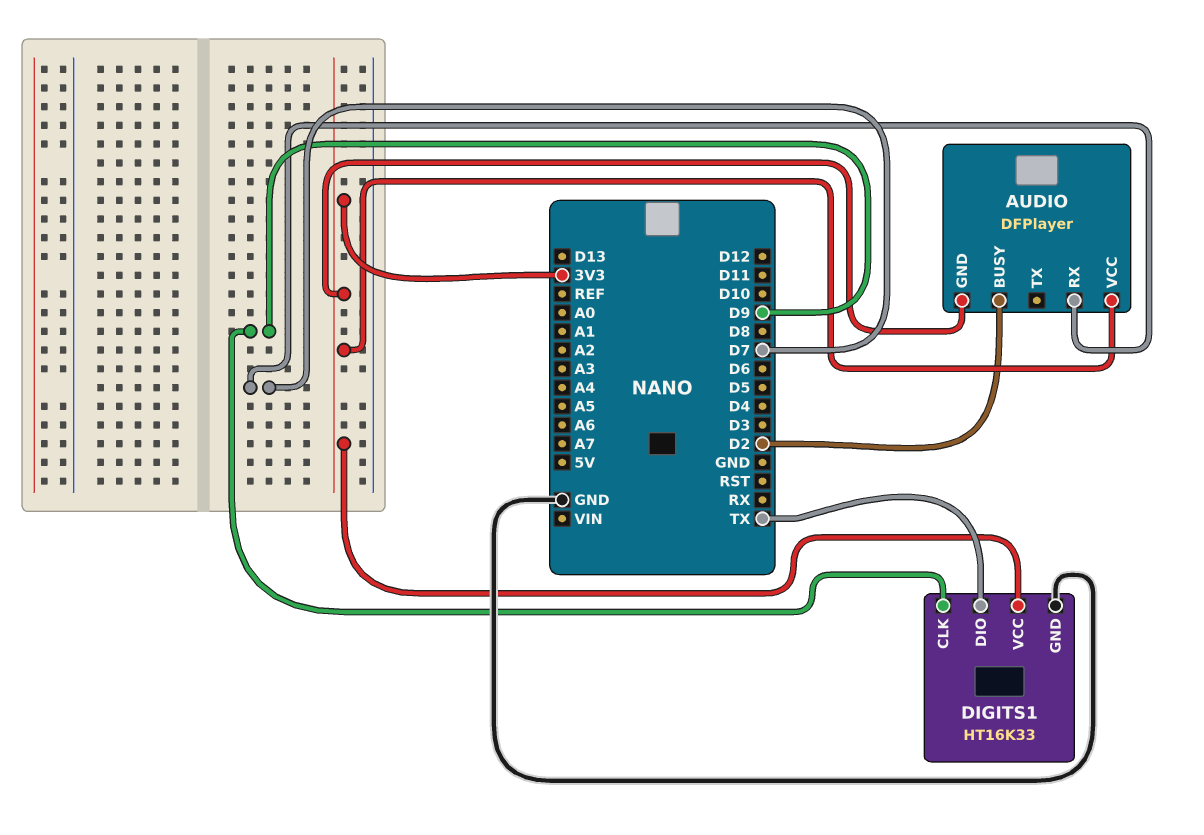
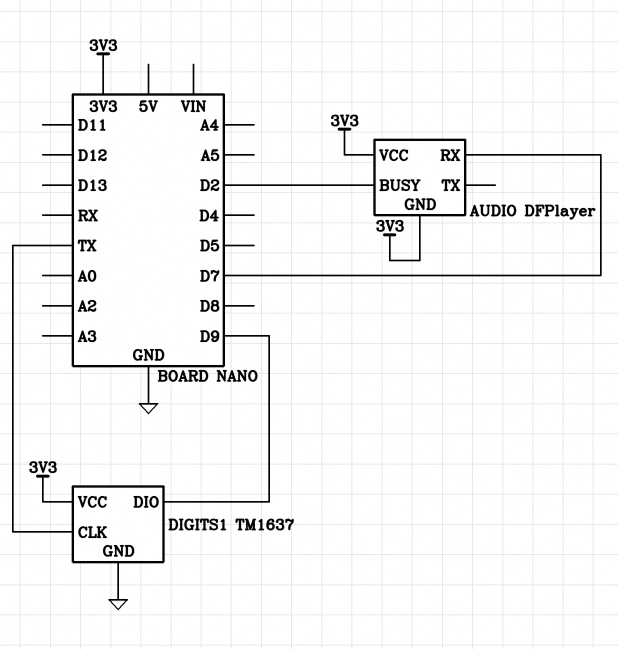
DIGITS1: HT16K33 -> TM1637
DIGITS1 pin CLK: D9 -> TX
DIGITS1 pin DIO: TX -> D9

